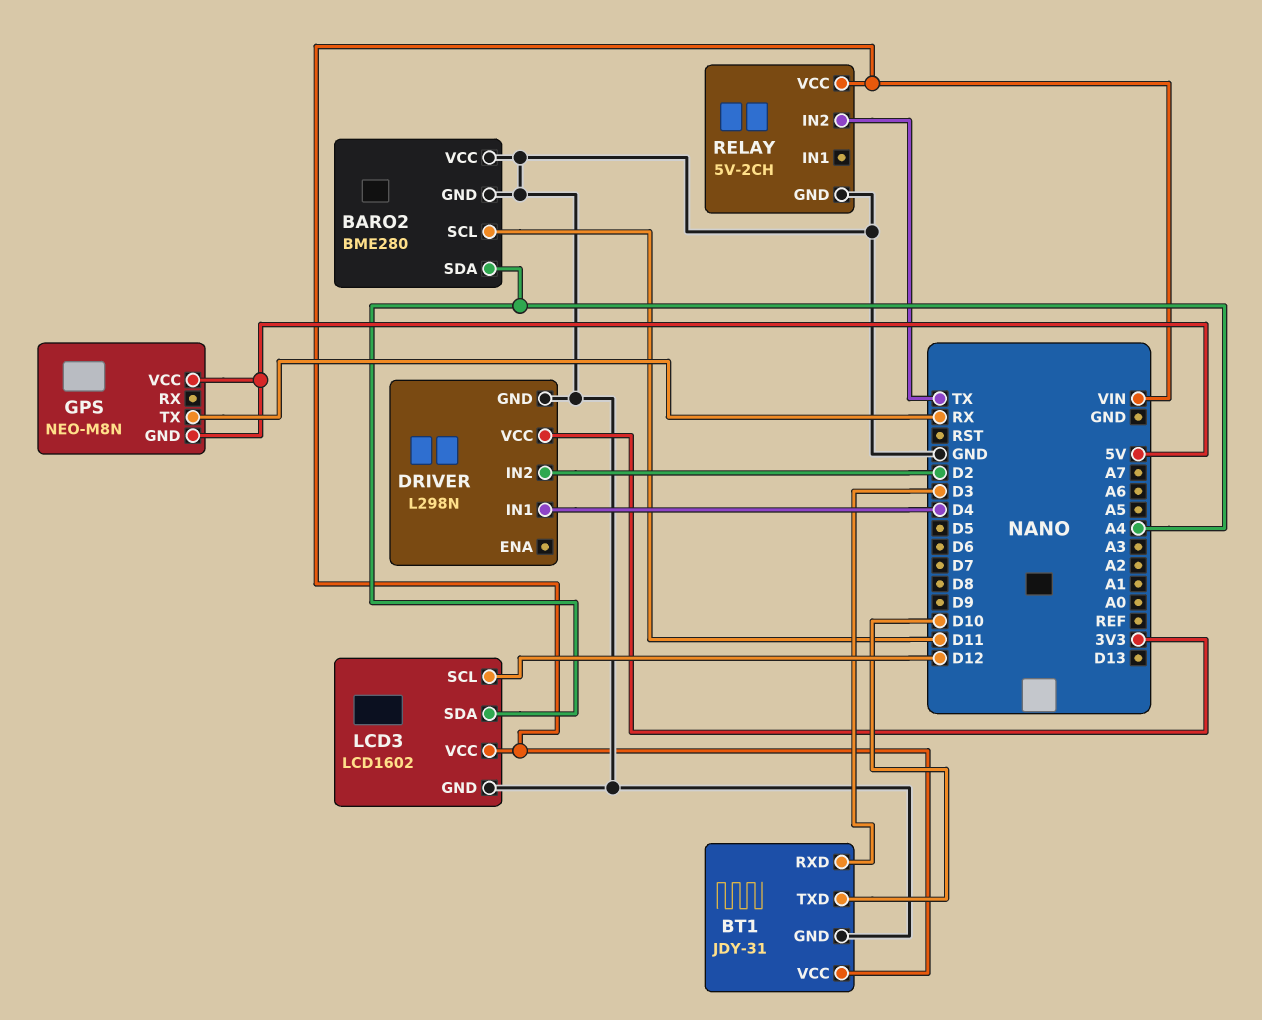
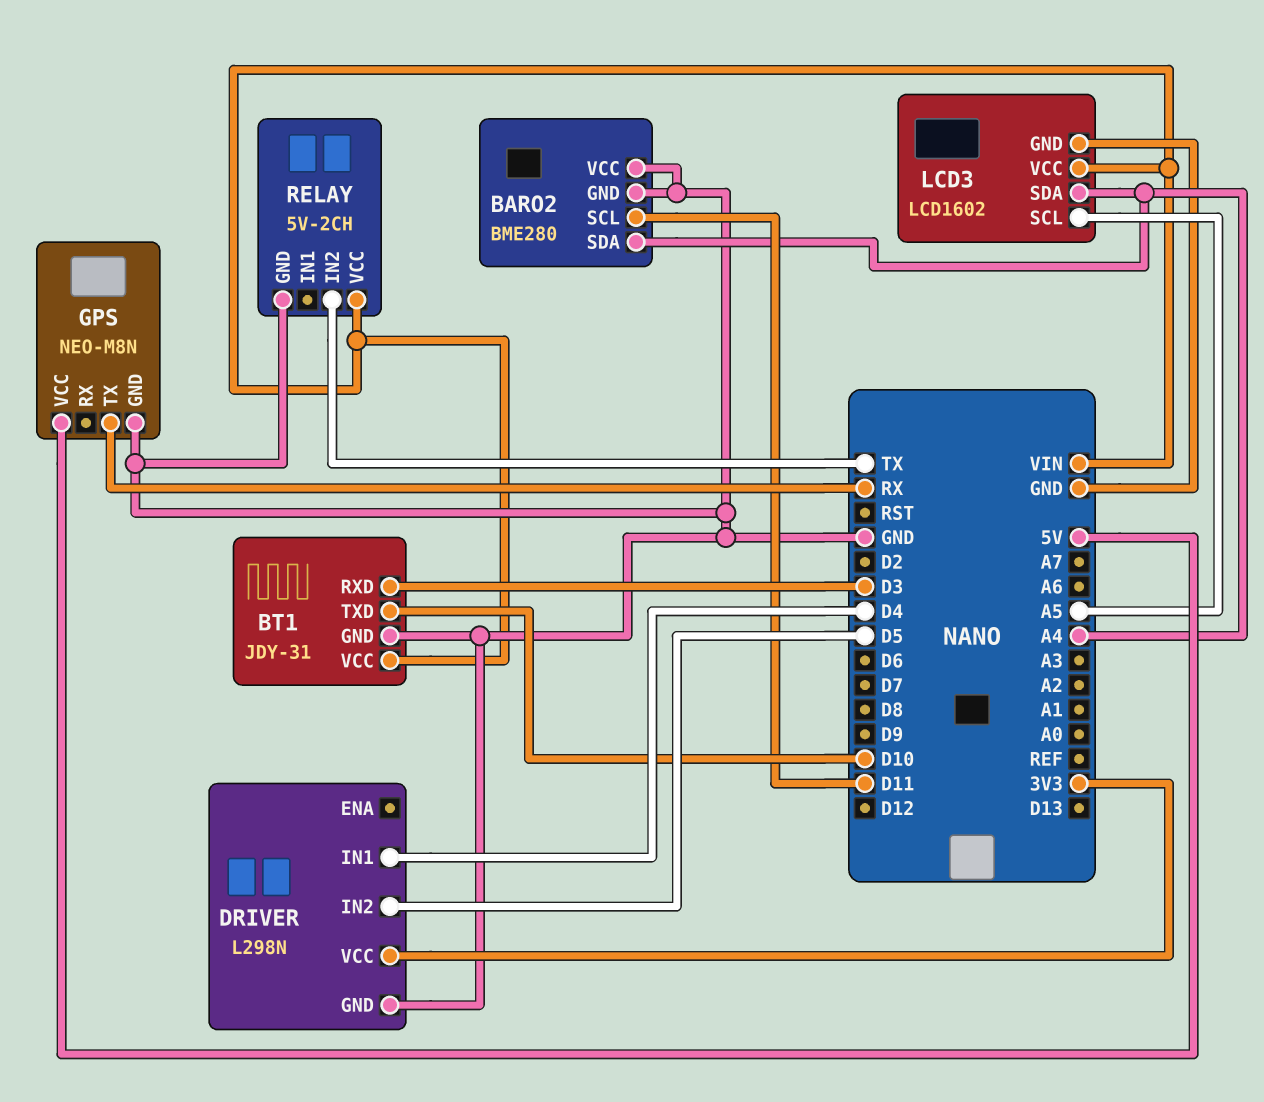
DRIVER pin IN2: D2 -> D5
GPS pin GND: 5V -> GND
LCD3 pin SCL: D12 -> A5

